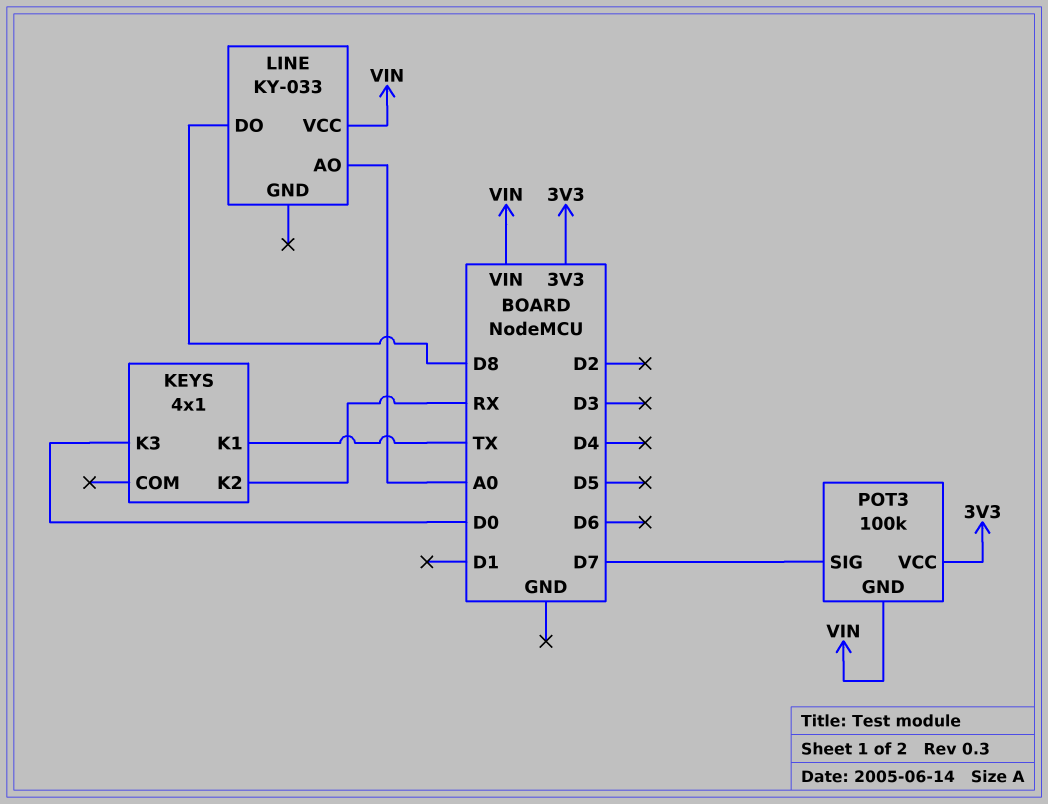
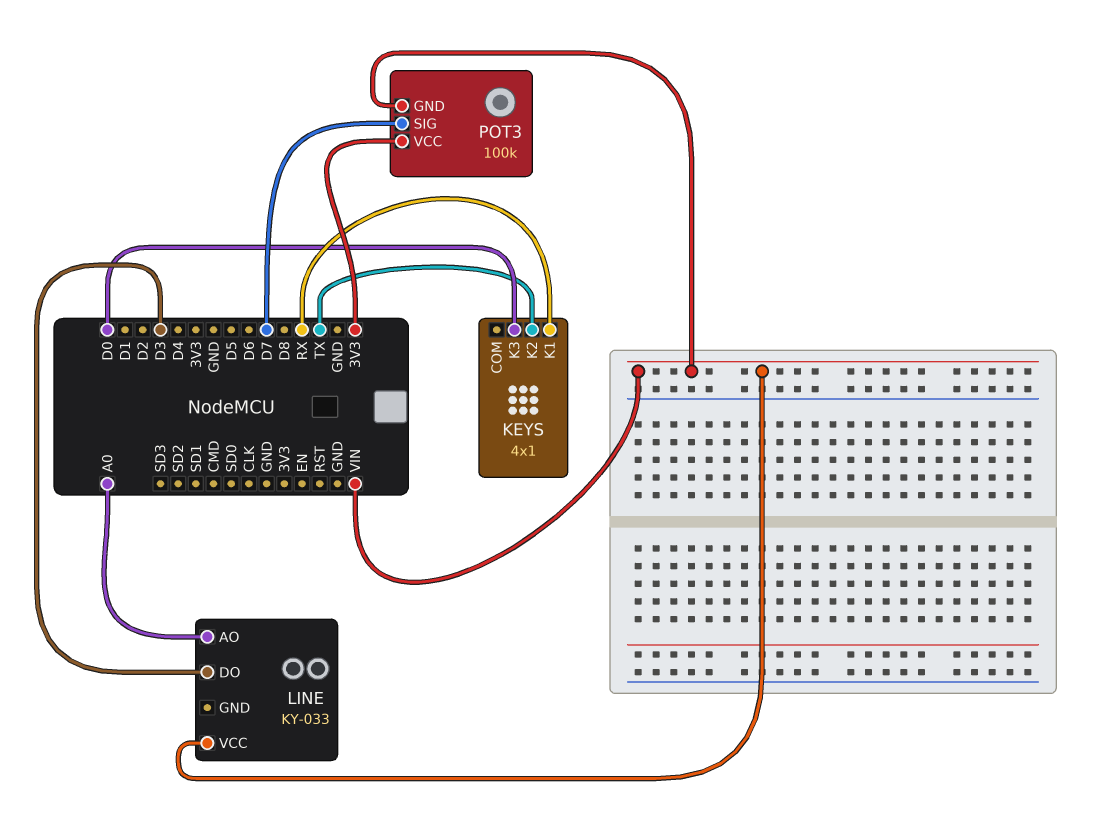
KEYS pin K1: TX -> RX
KEYS pin K2: RX -> TX
LINE pin DO: D8 -> D3

